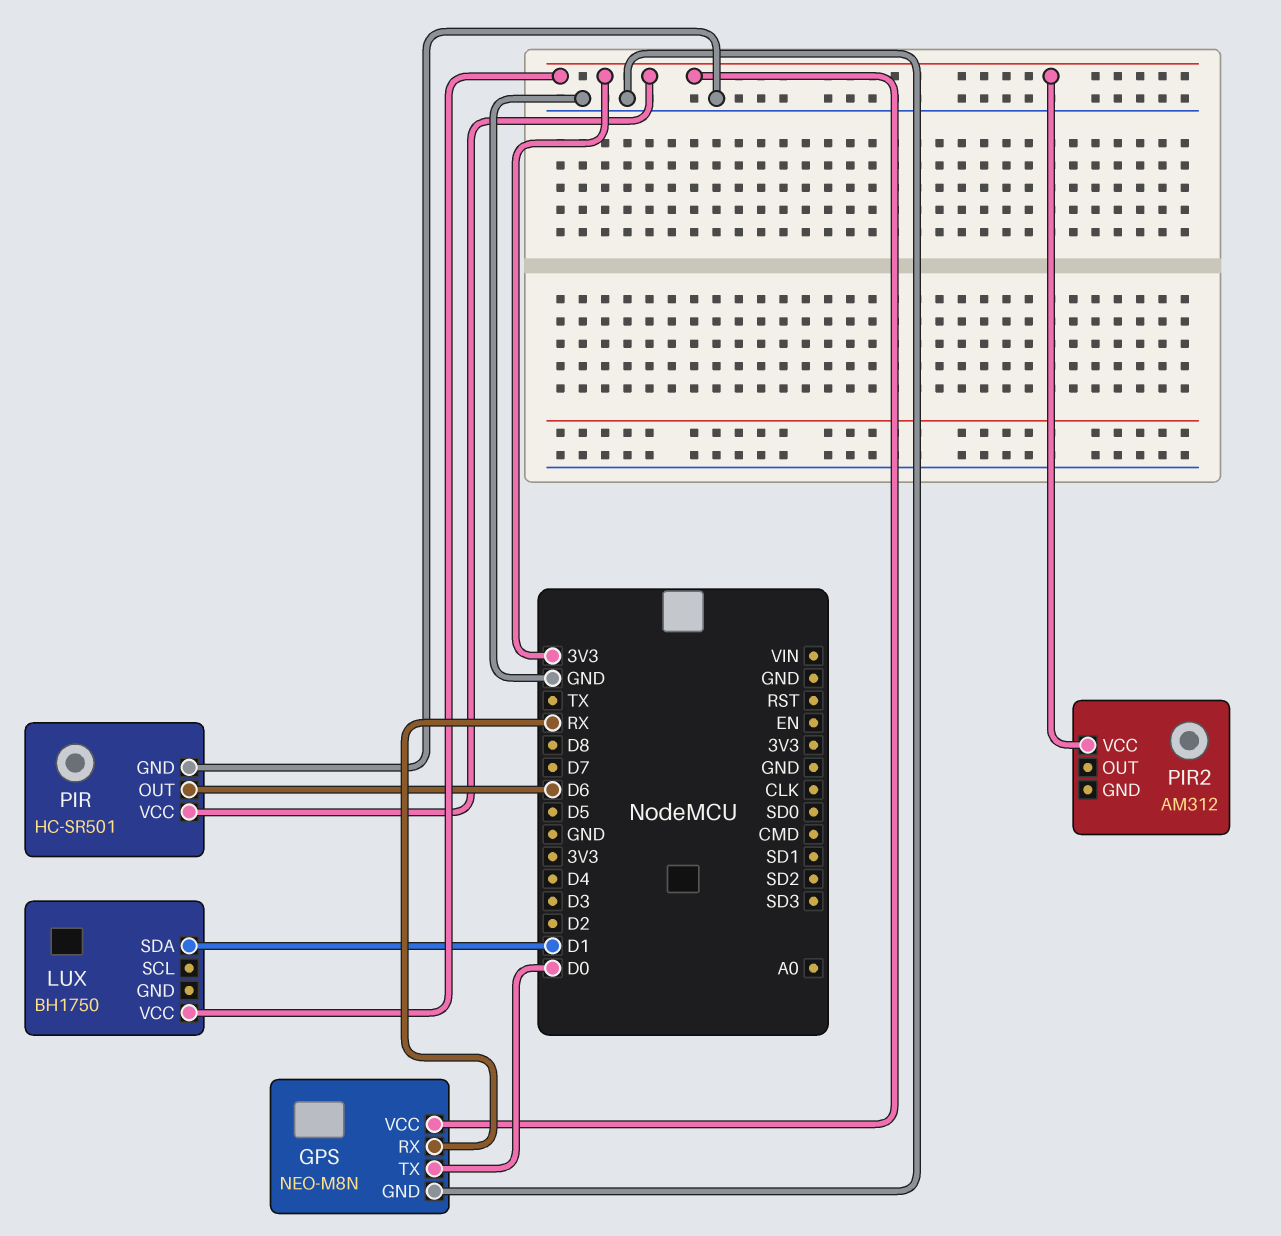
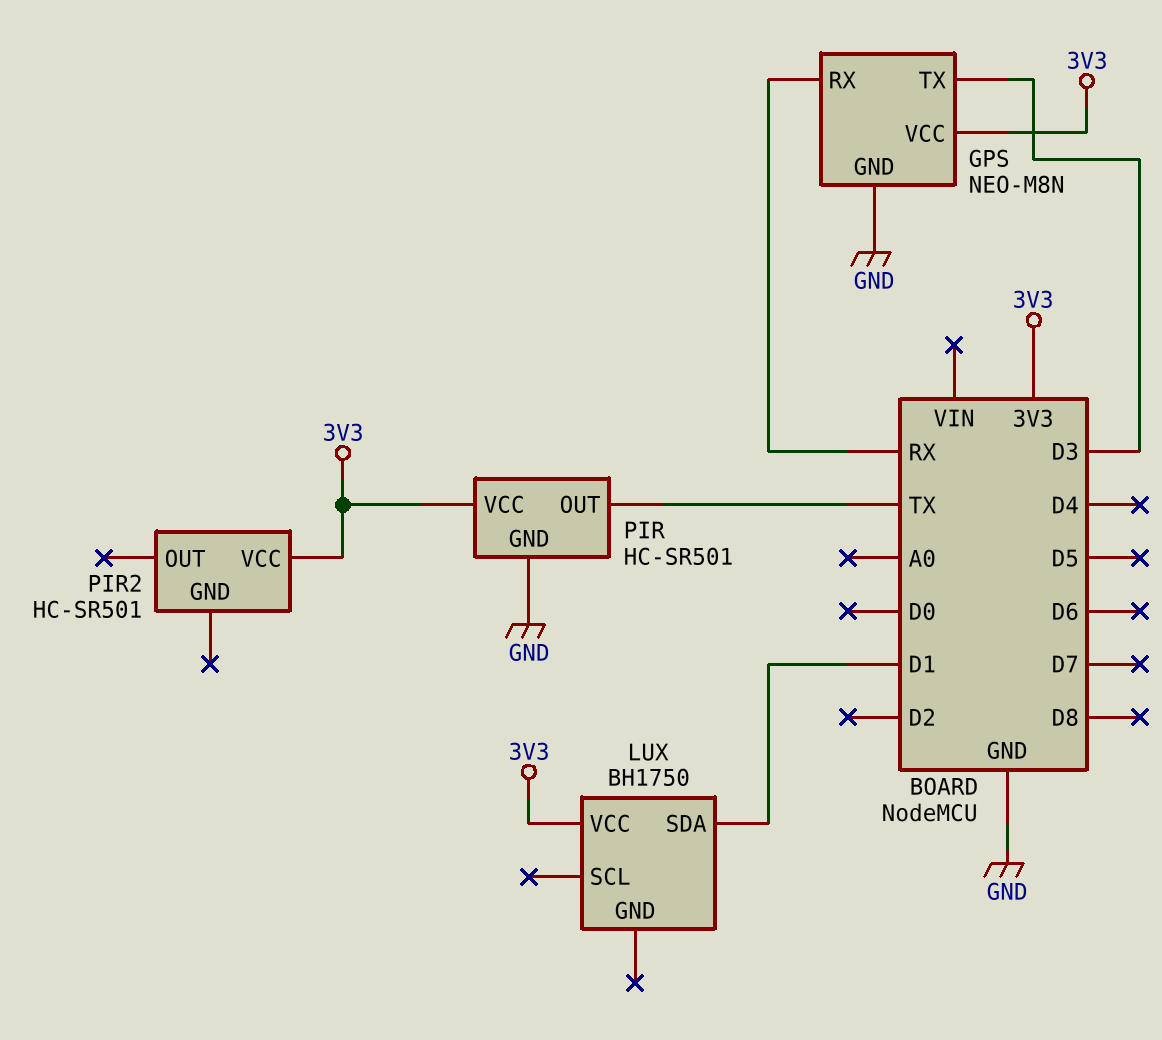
GPS pin TX: D0 -> D3
PIR pin OUT: D6 -> TX
PIR2: AM312 -> HC-SR501

